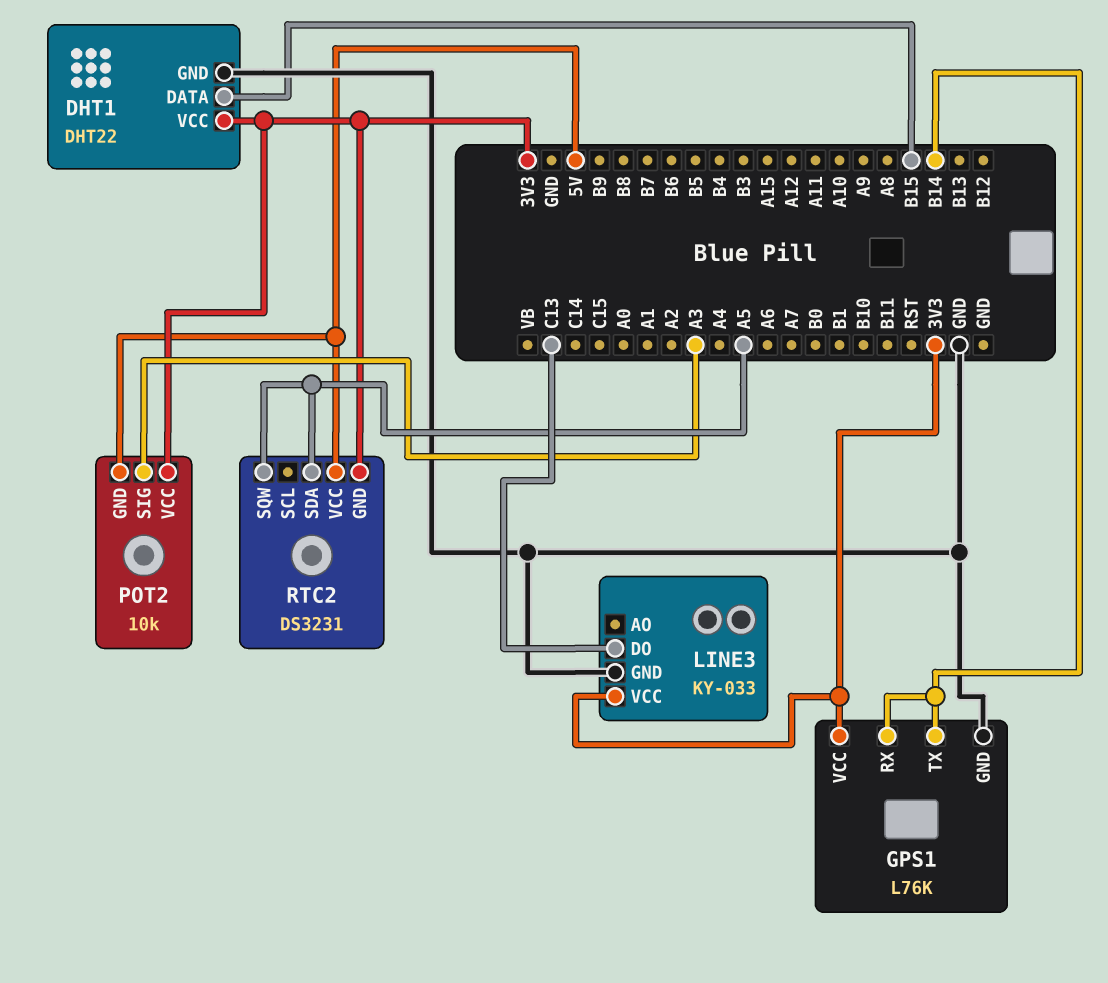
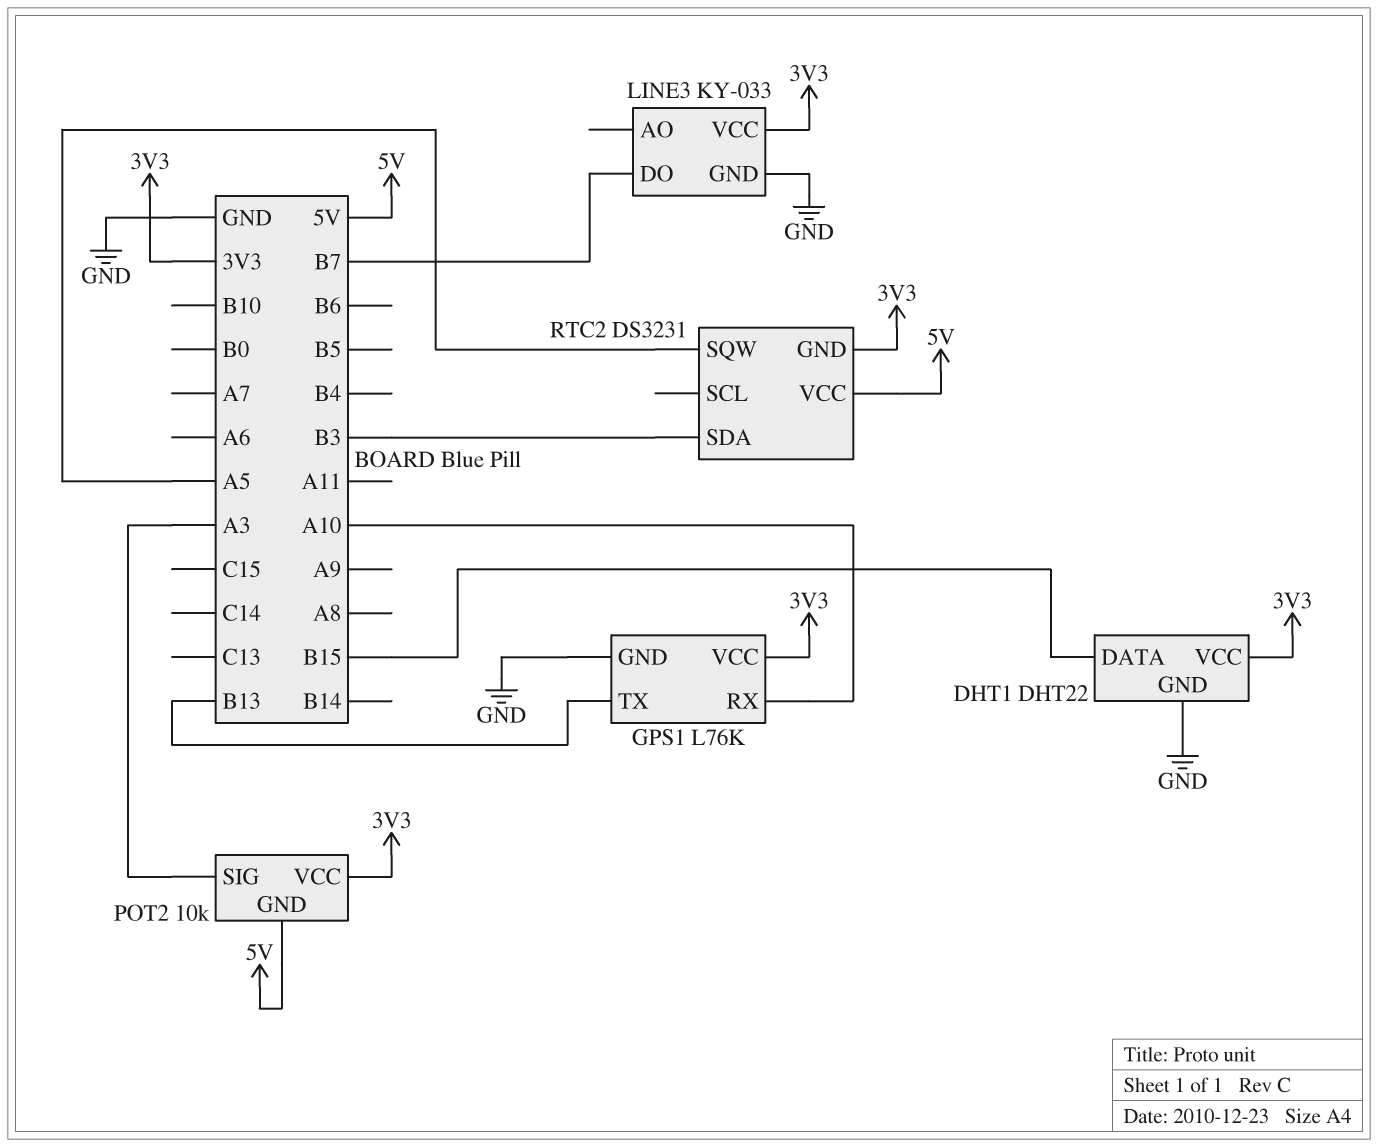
GPS1 pin RX: B14 -> A10
GPS1 pin TX: B14 -> B13
LINE3 pin DO: C13 -> B7
RTC2 pin SDA: A5 -> B3

